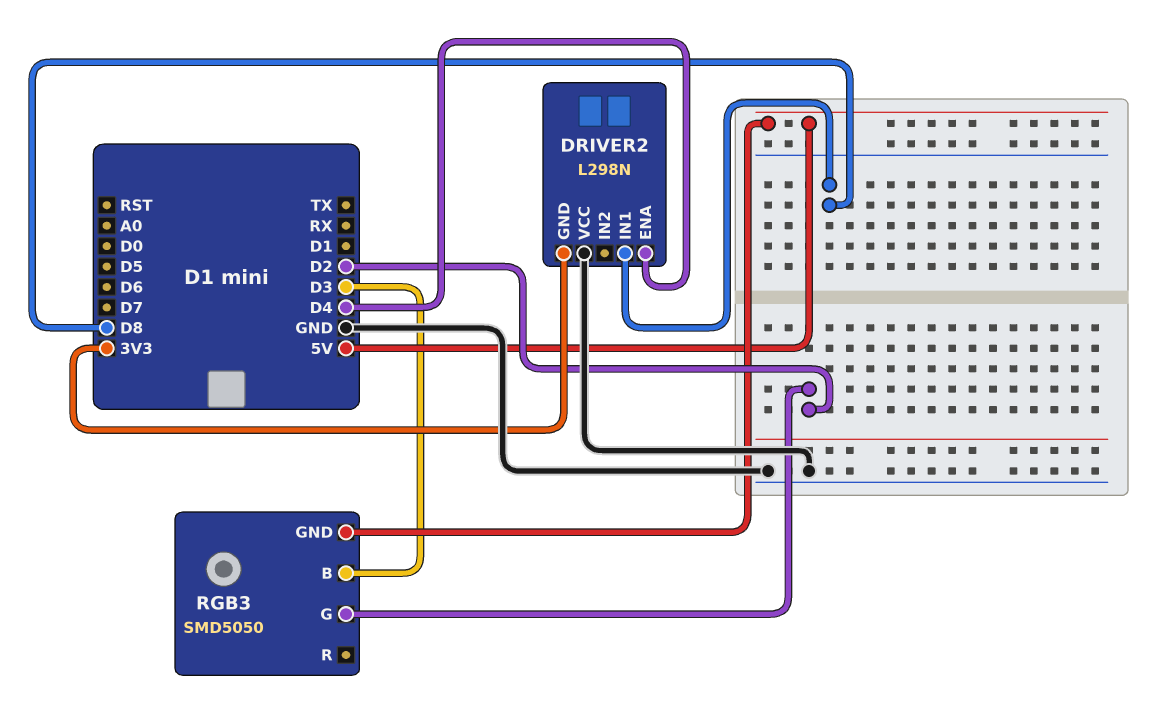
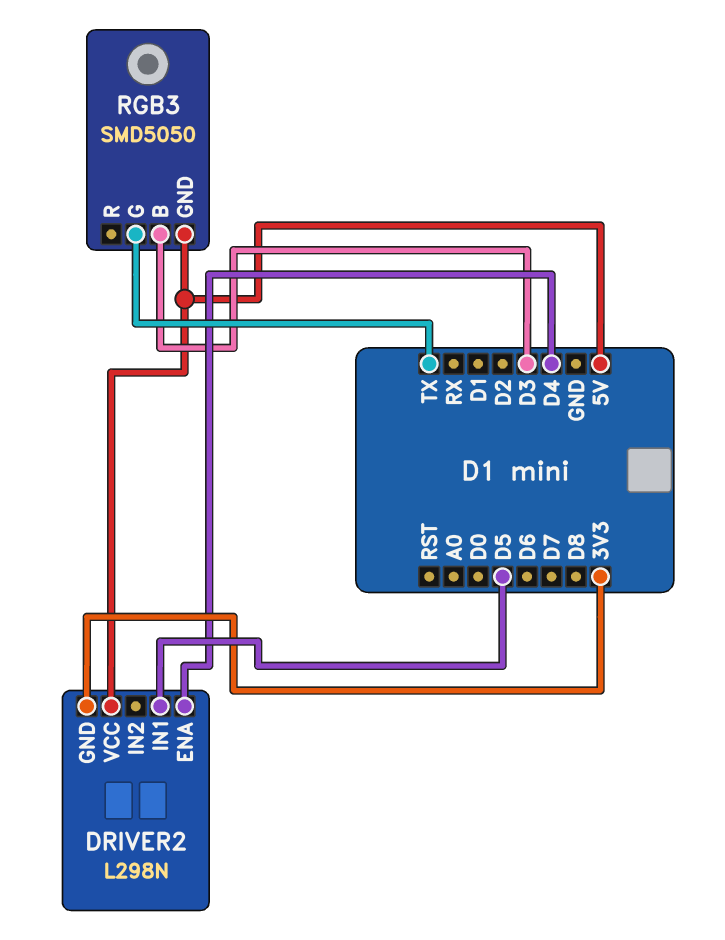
DRIVER2 pin IN1: D8 -> D5
DRIVER2 pin VCC: GND -> 5V
RGB3 pin G: D2 -> TX

